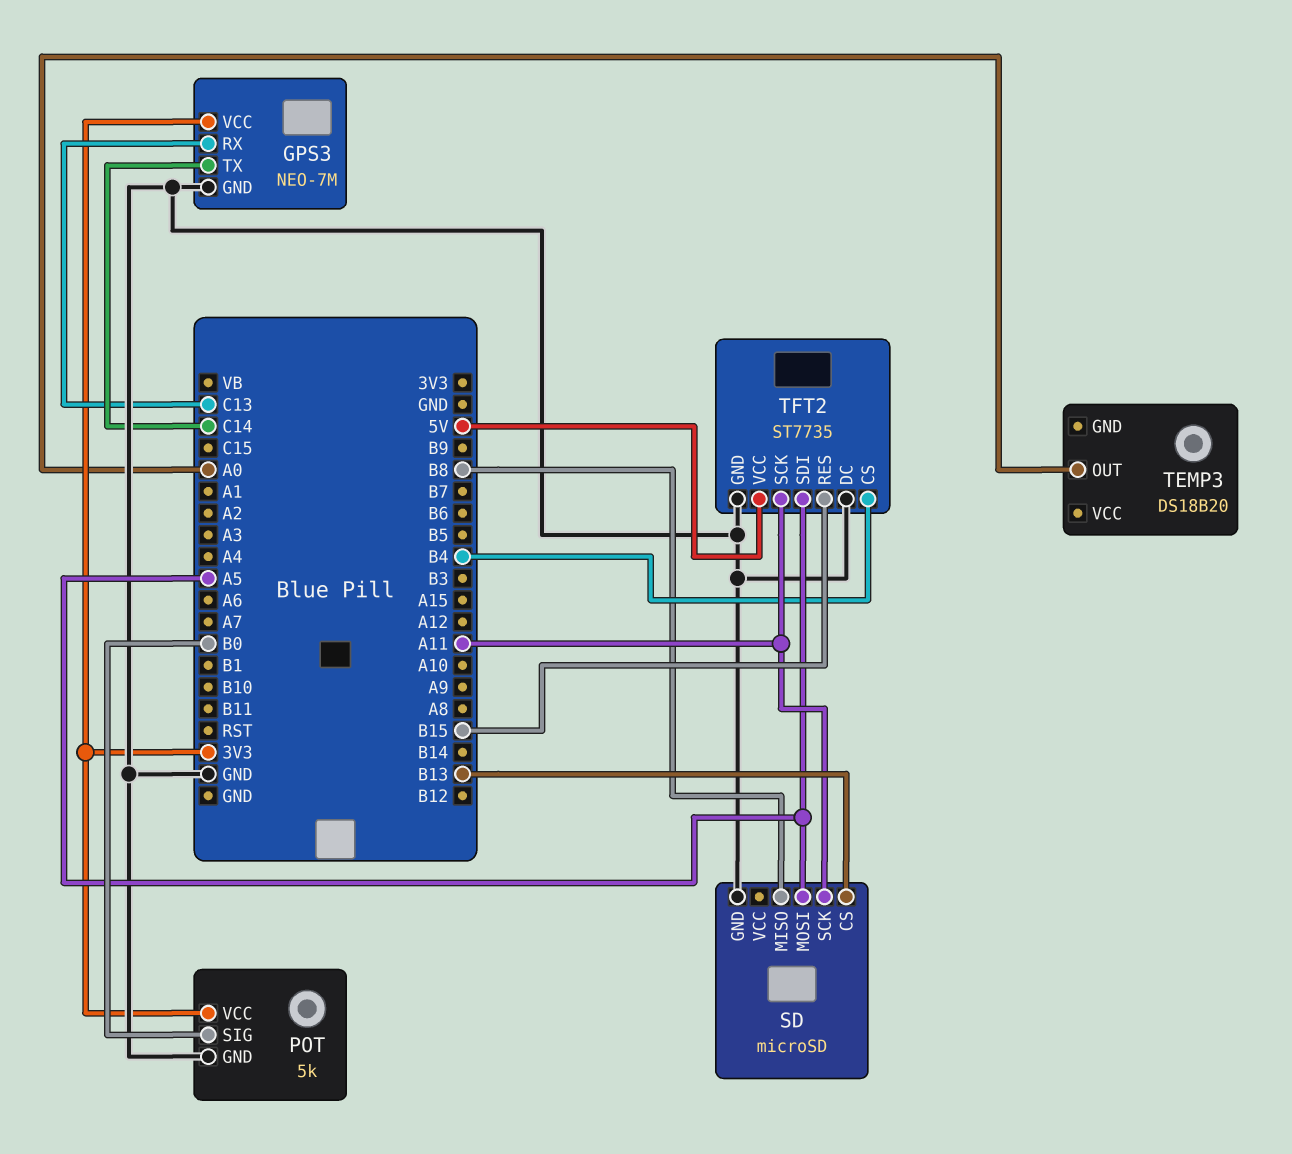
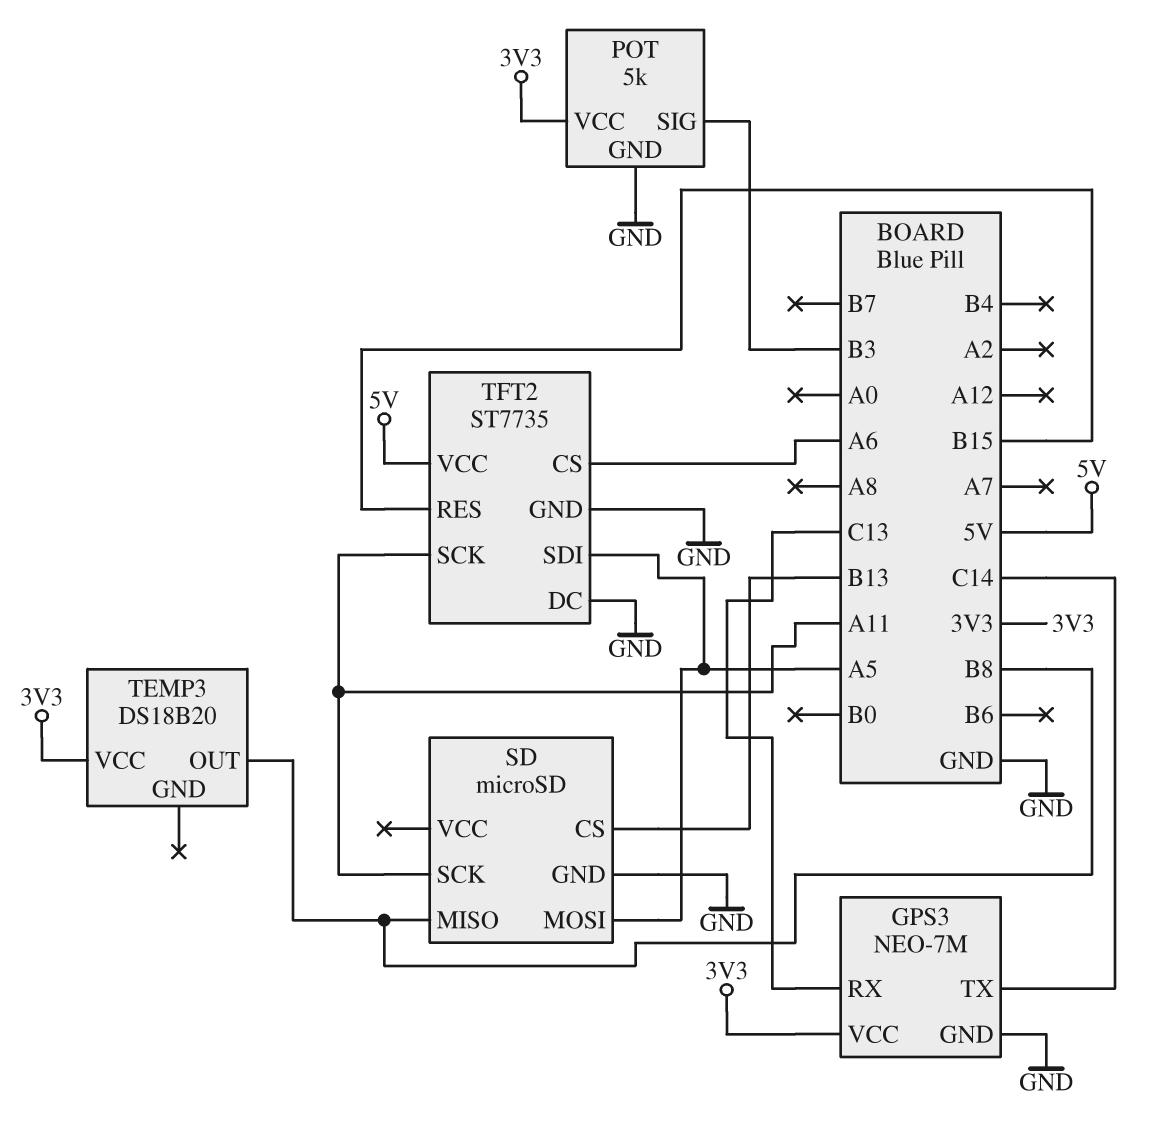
POT pin SIG: B0 -> B3
TEMP3 pin OUT: A0 -> B8
TEMP3 pin VCC: none -> 3V3
TFT2 pin CS: B4 -> A6

